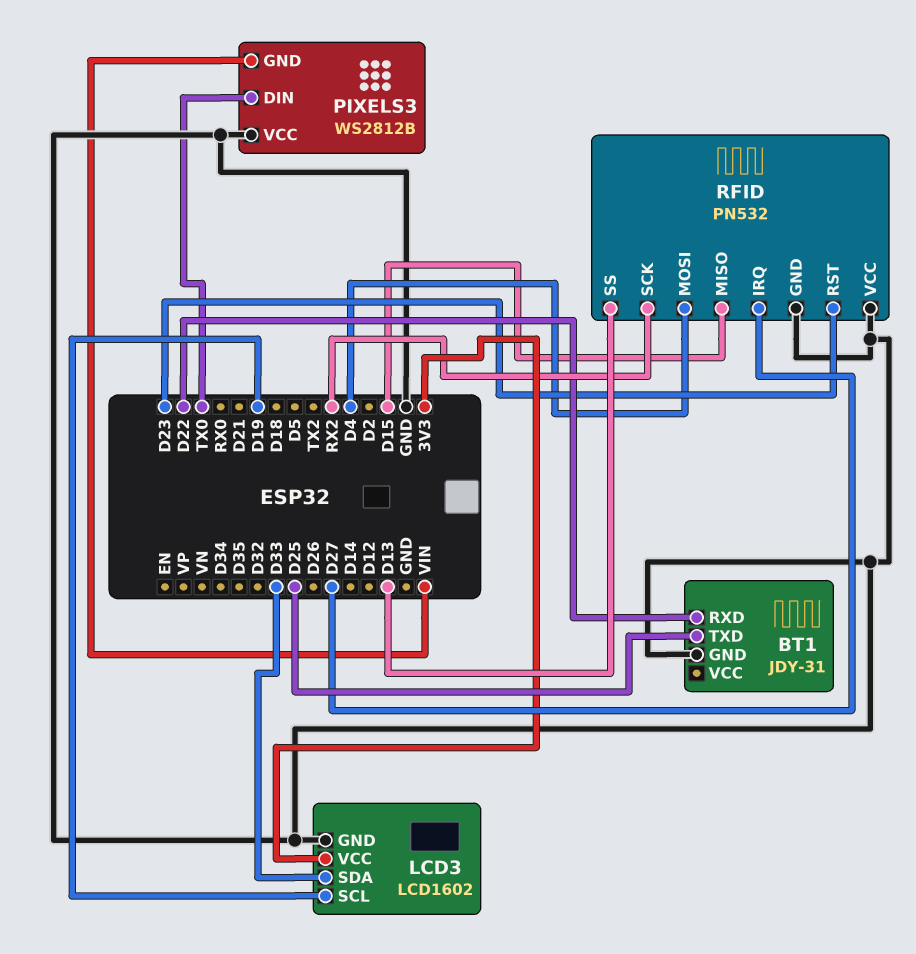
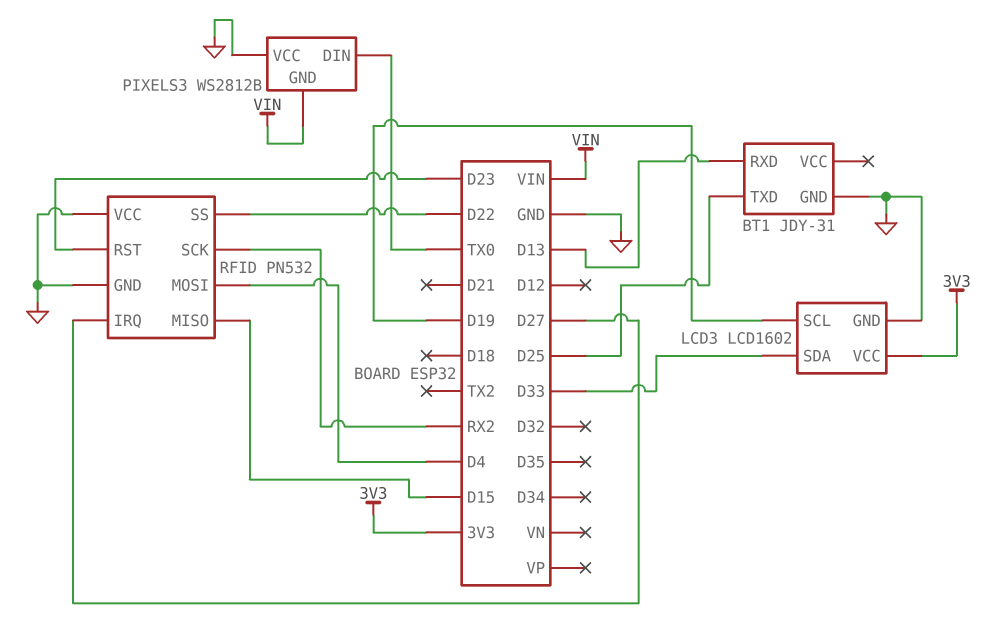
BT1 pin RXD: D22 -> D13
RFID pin SS: D13 -> D22

